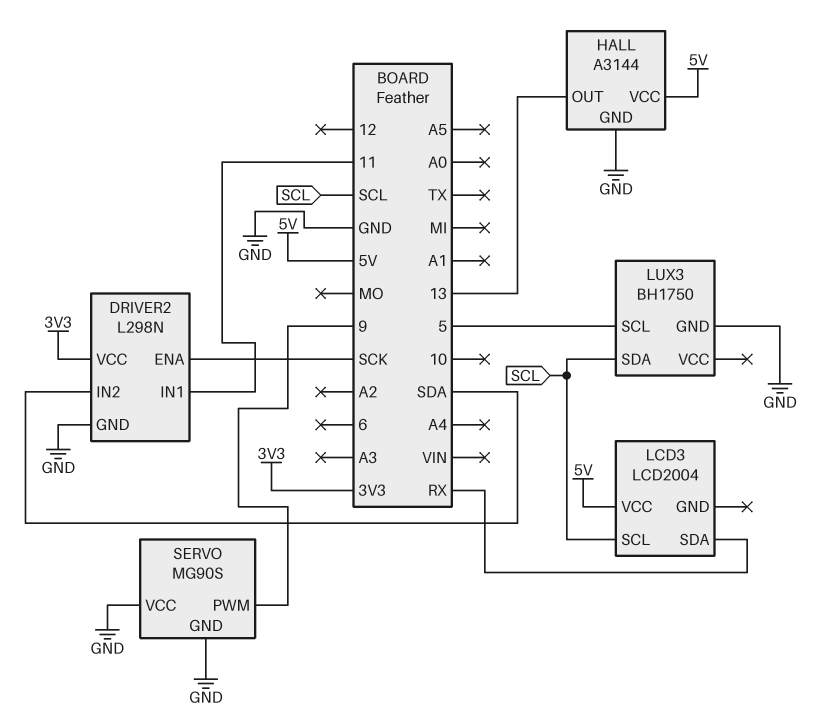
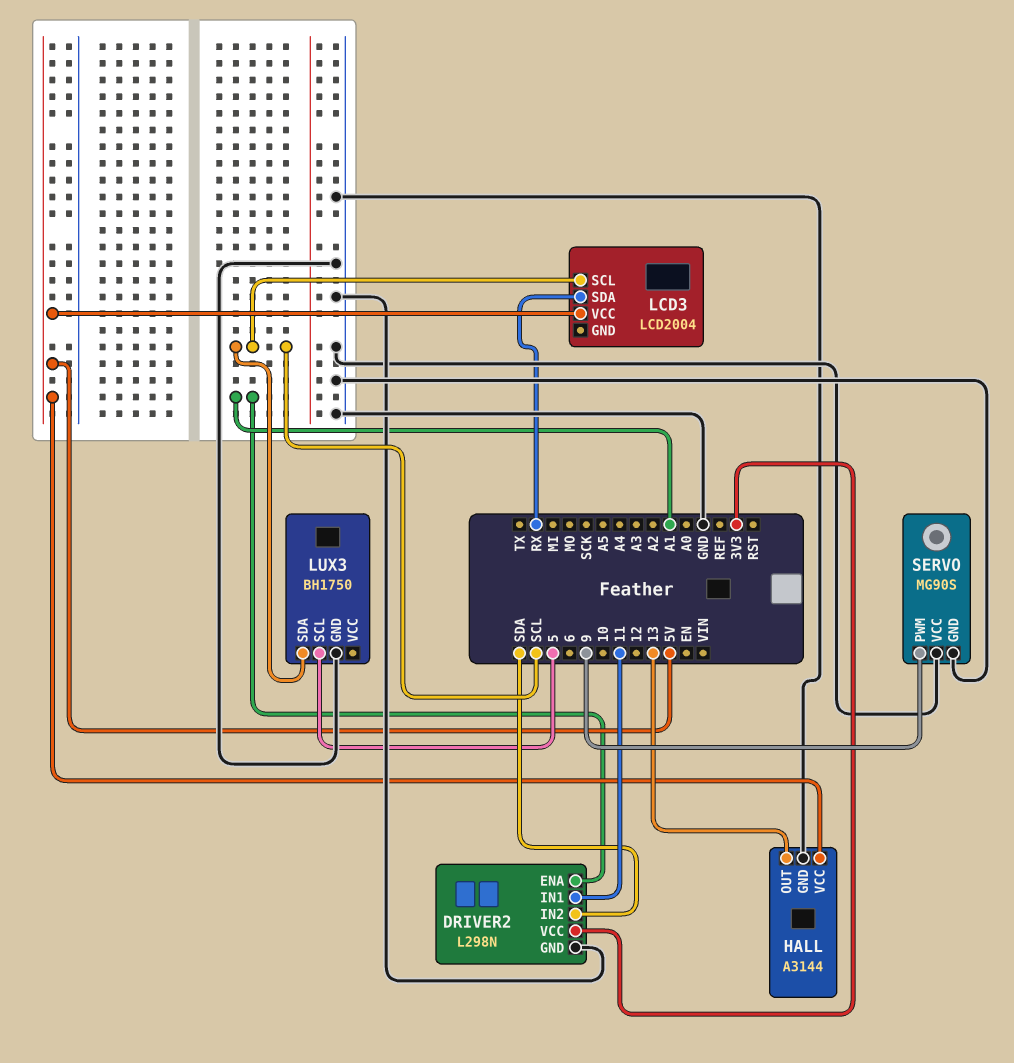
DRIVER2 pin ENA: SCK -> A1

